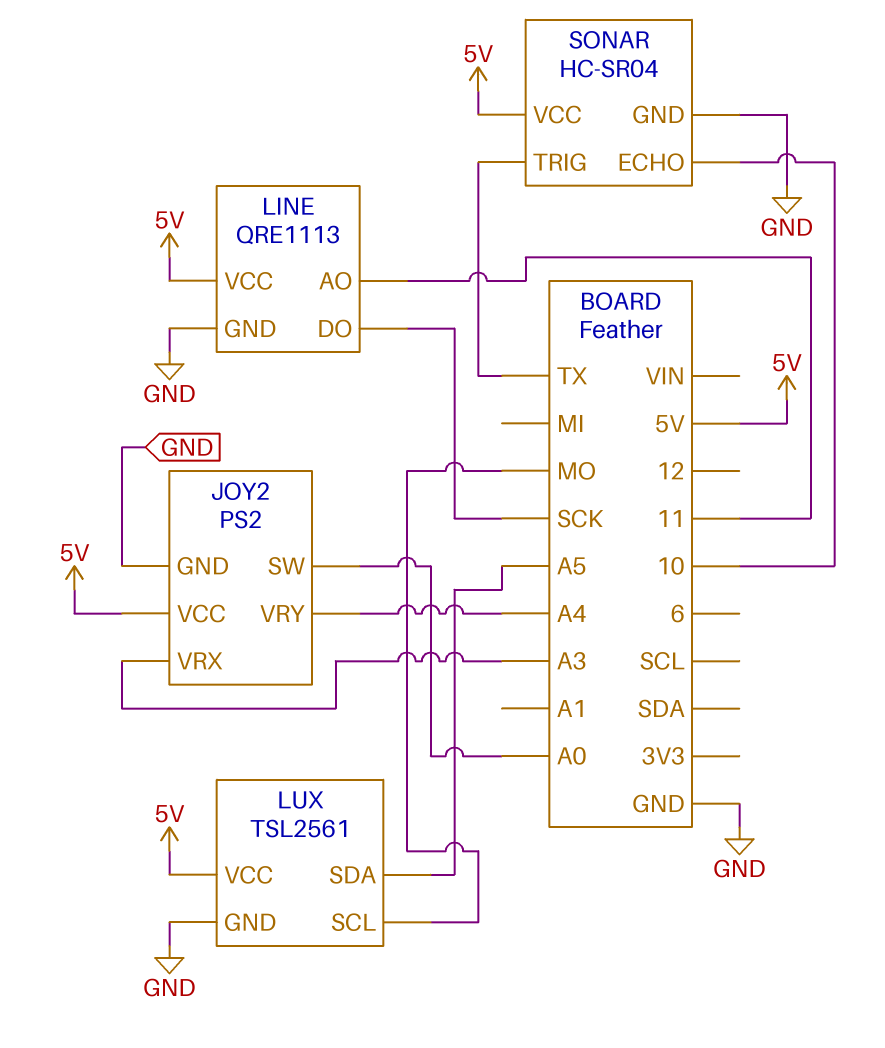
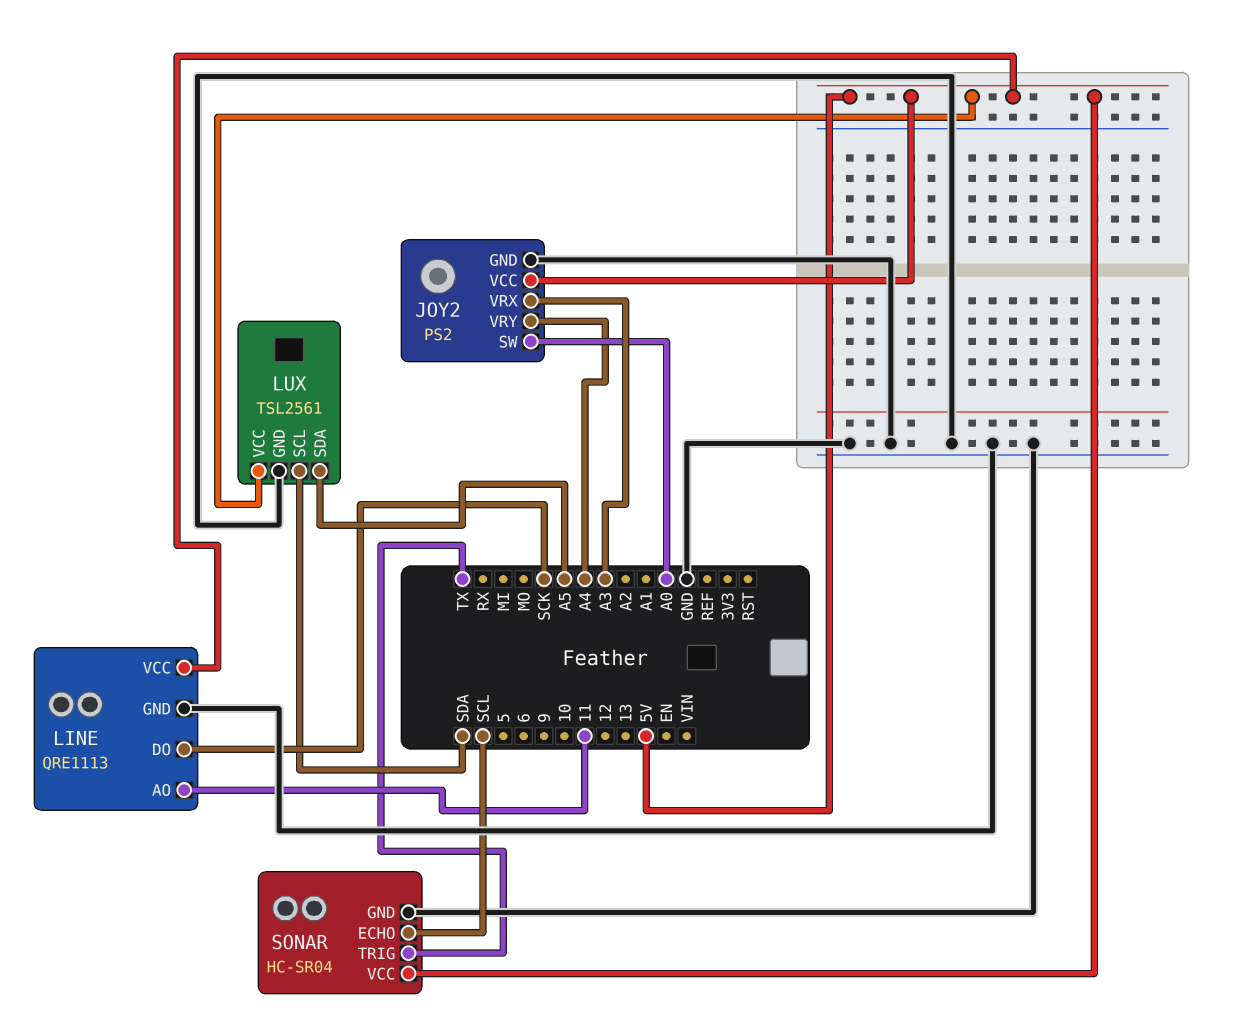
LUX pin SCL: MO -> SDA
SONAR pin ECHO: 10 -> SCL

